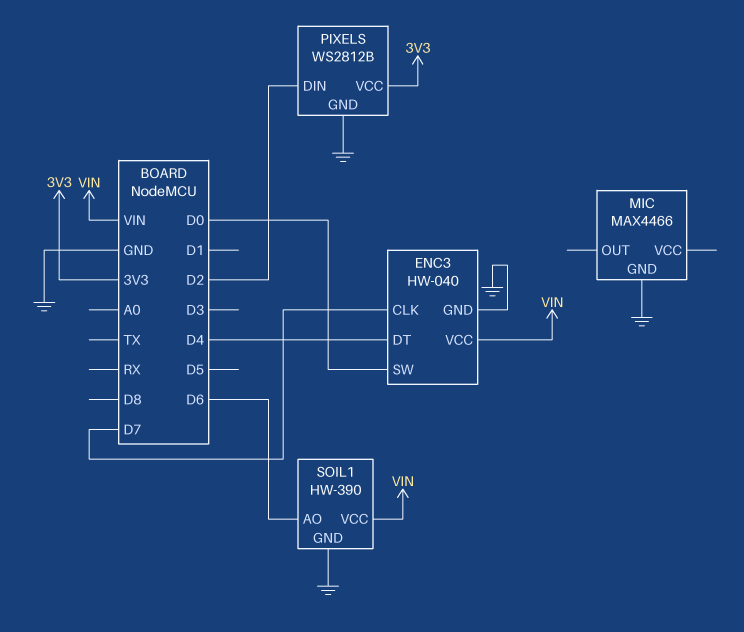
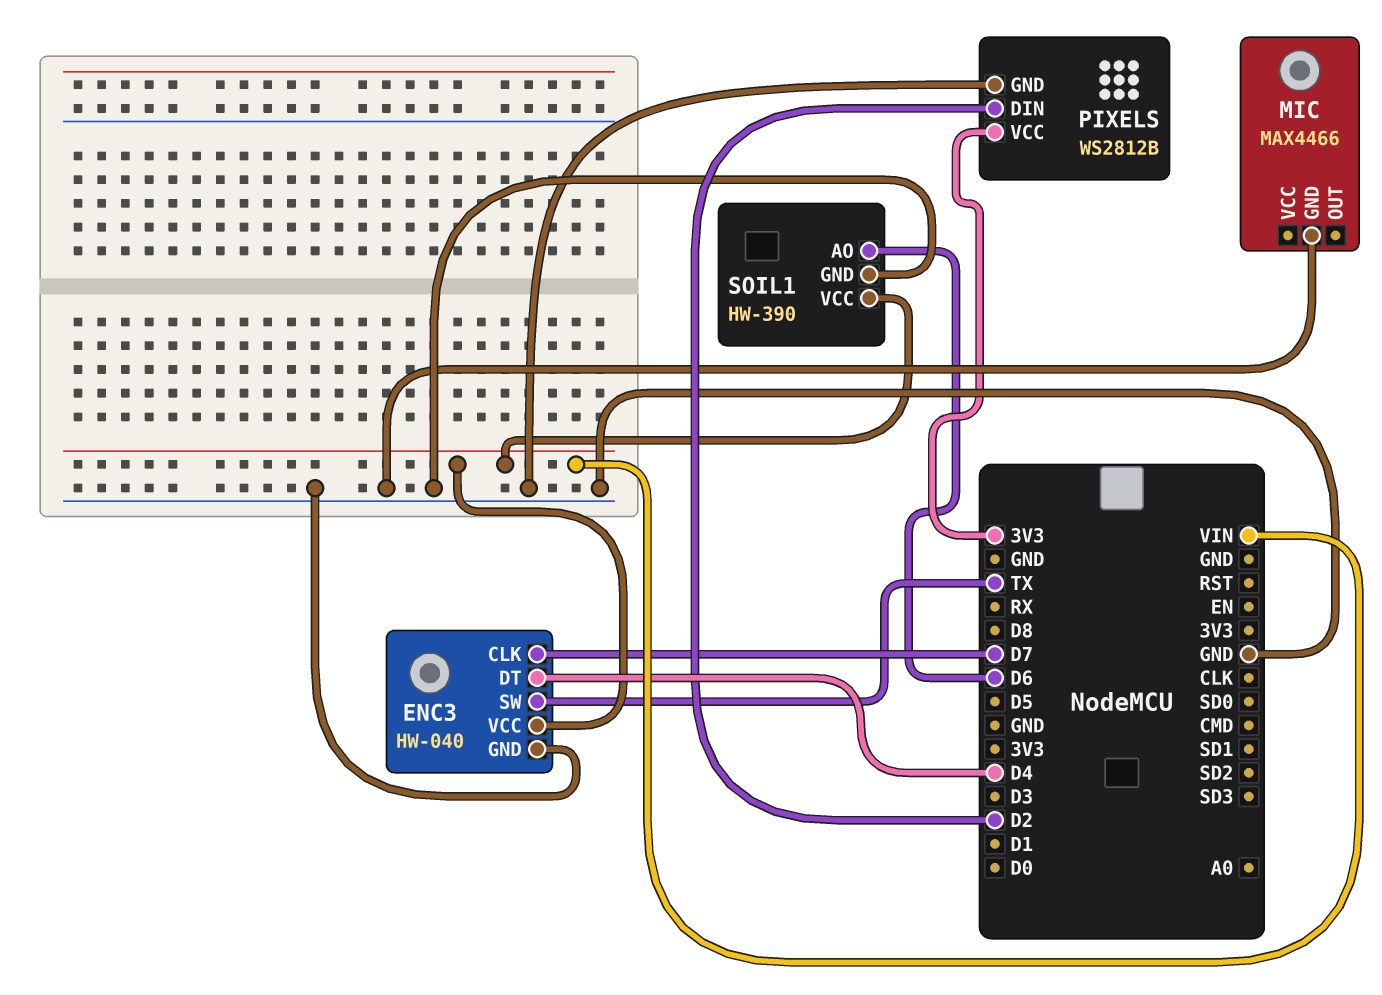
ENC3 pin SW: D0 -> TX

